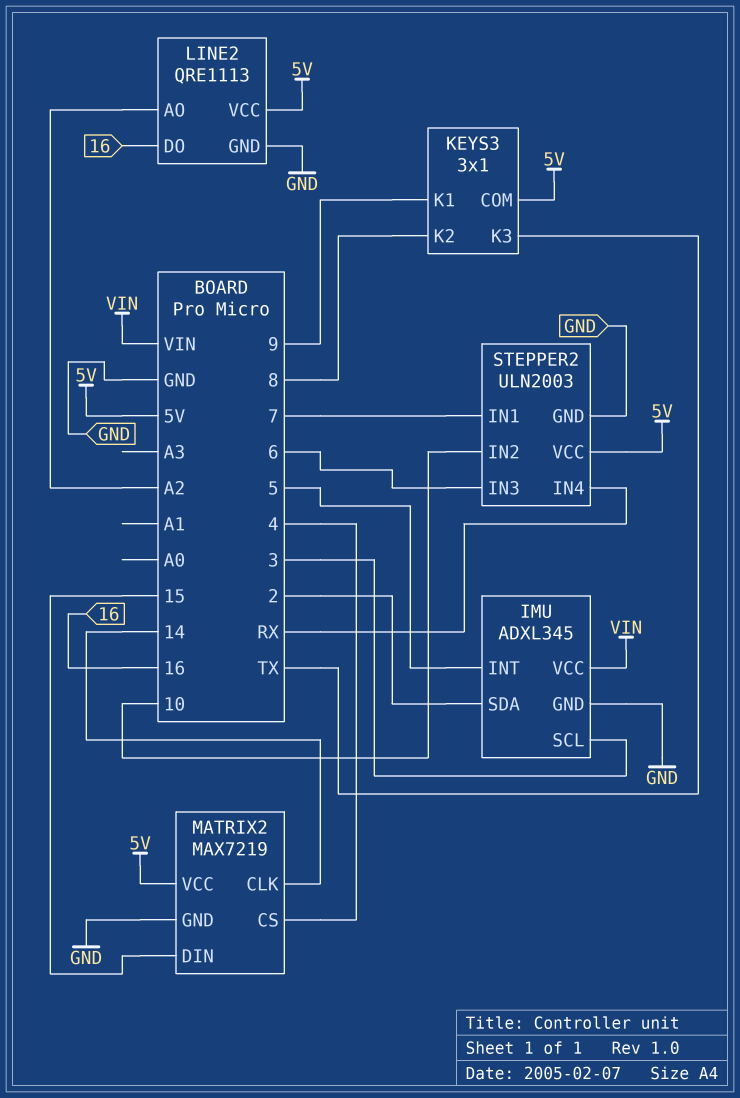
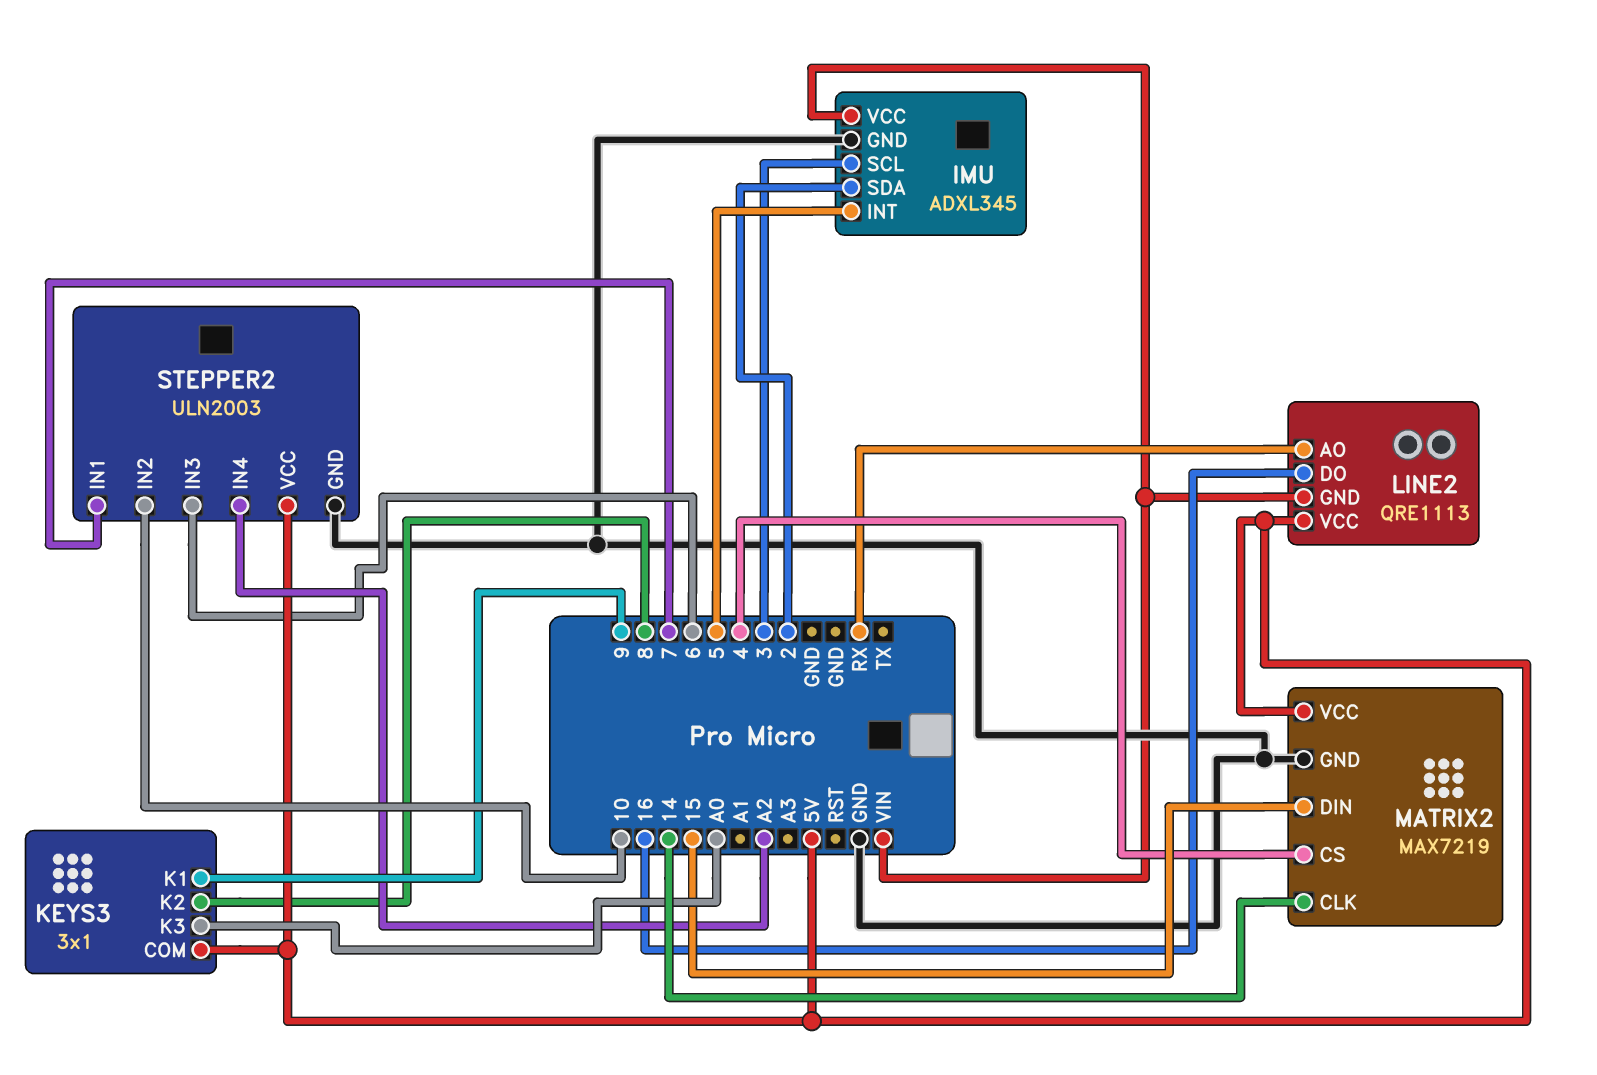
KEYS3 pin K3: TX -> A0
LINE2 pin AO: A2 -> RX
LINE2 pin GND: GND -> VIN
STEPPER2 pin IN4: RX -> A2

